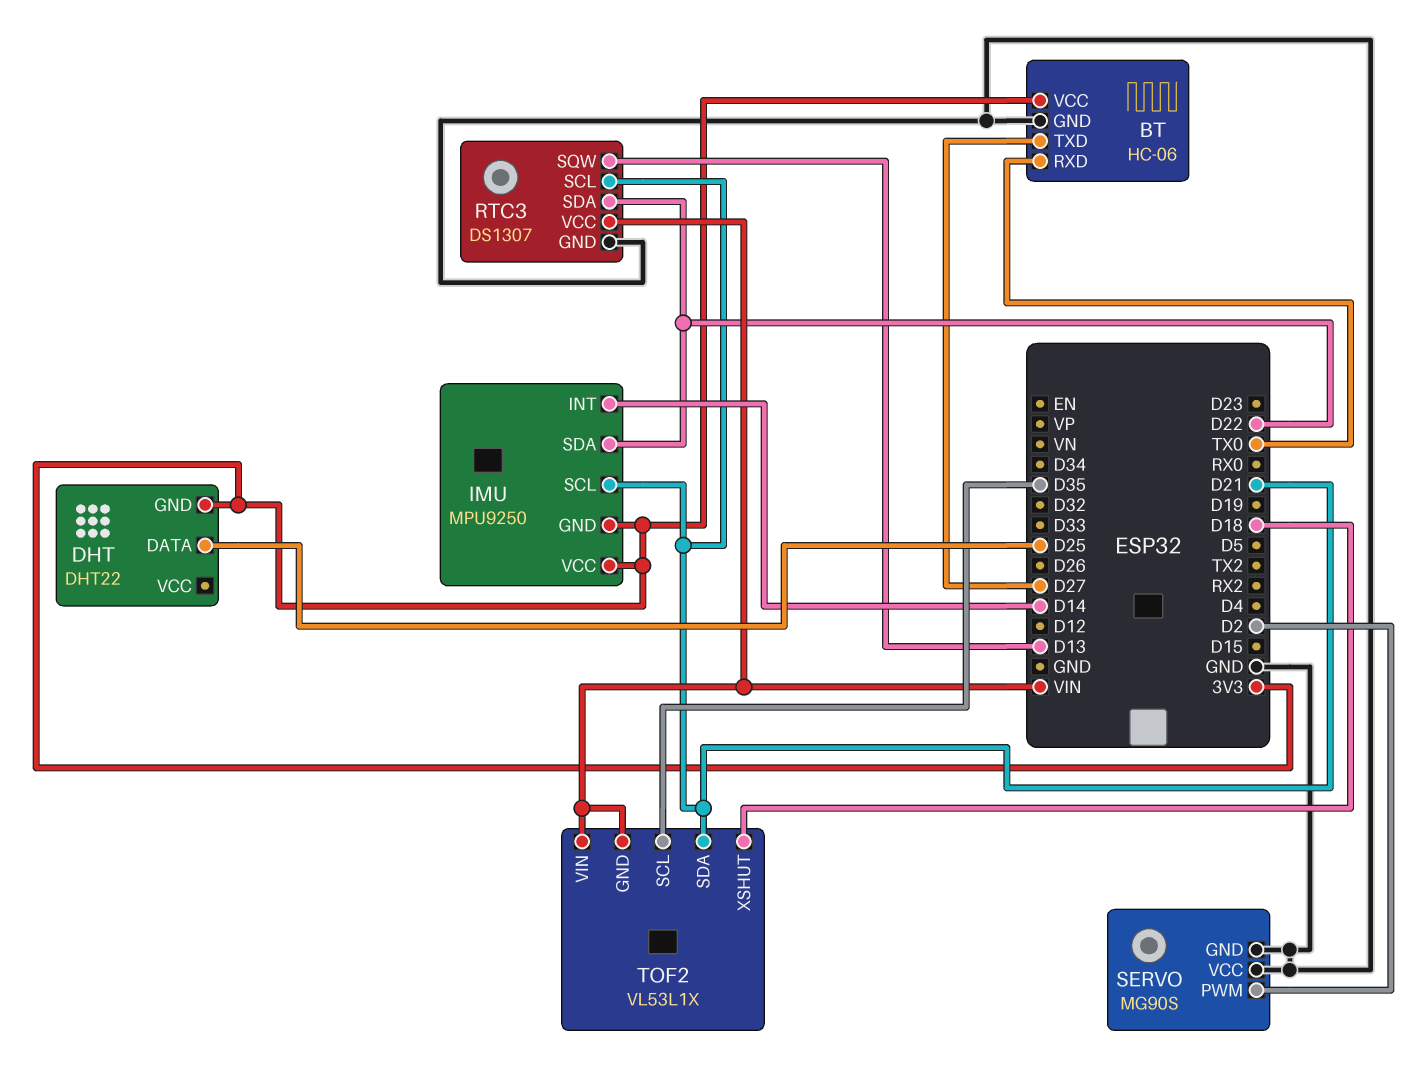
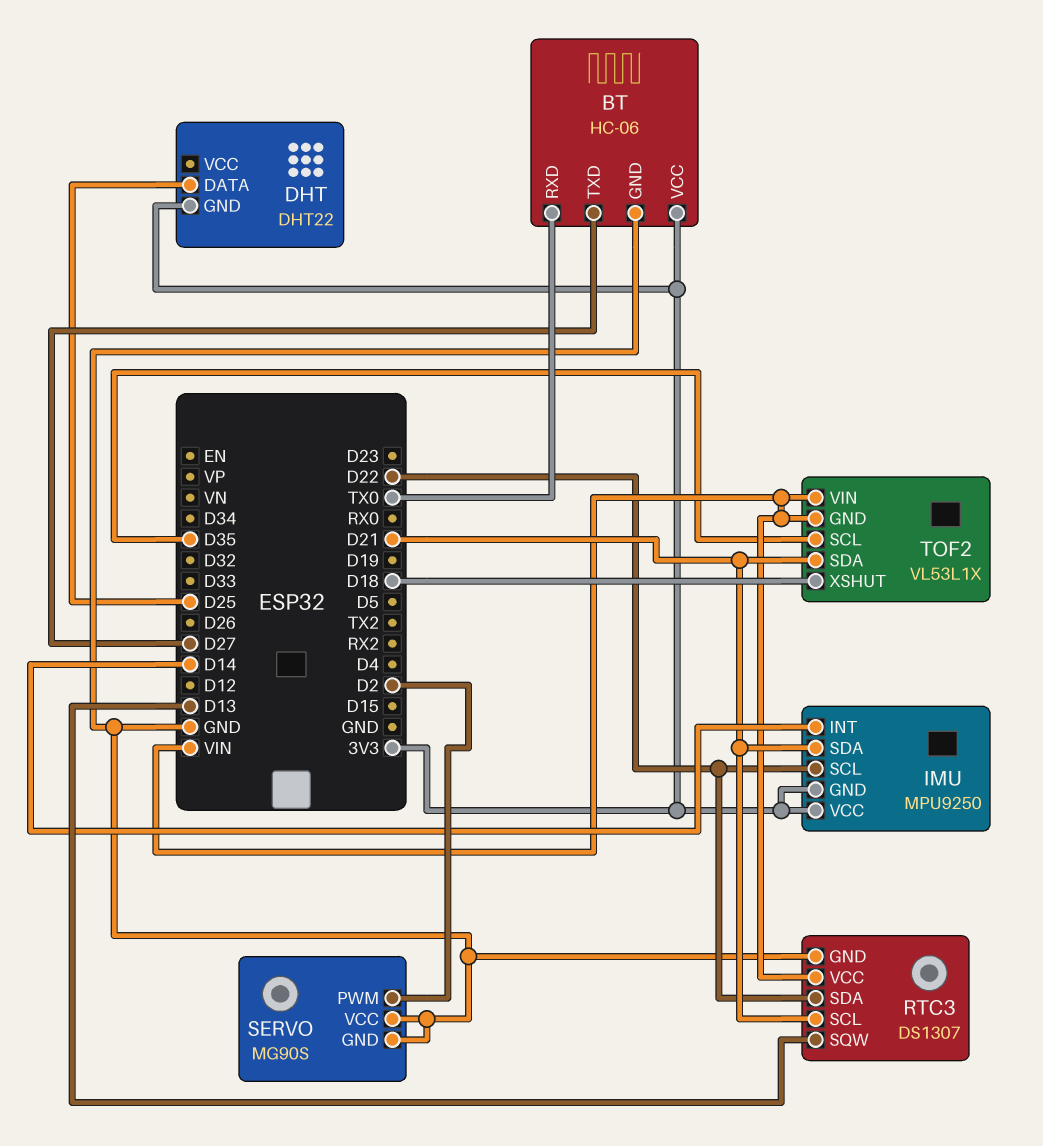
IMU pin SCL: D21 -> D22
IMU pin SDA: D22 -> D21

